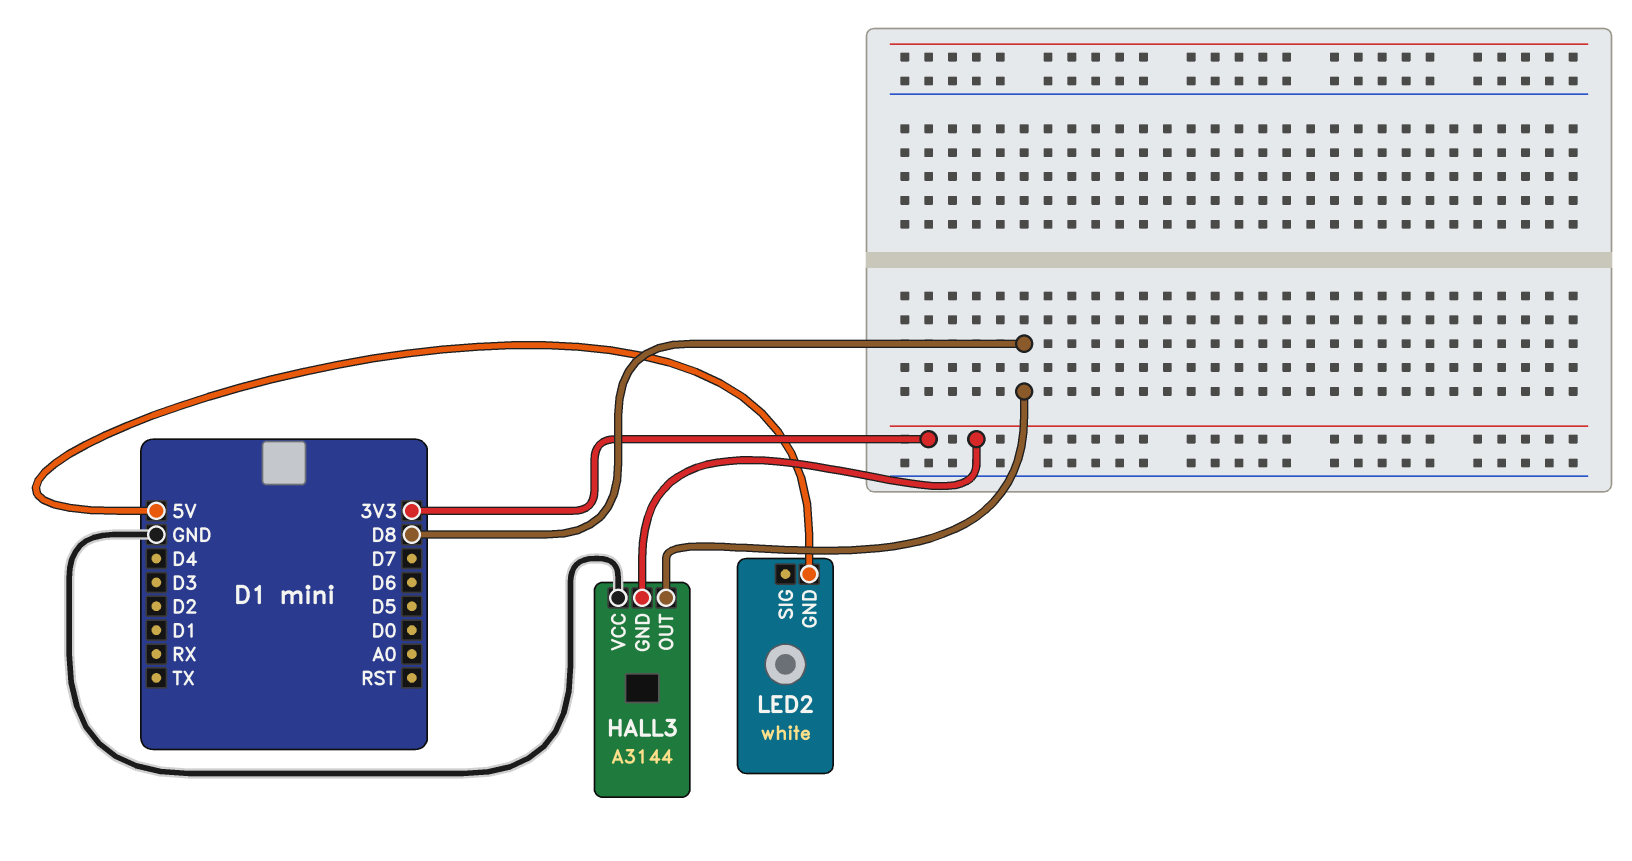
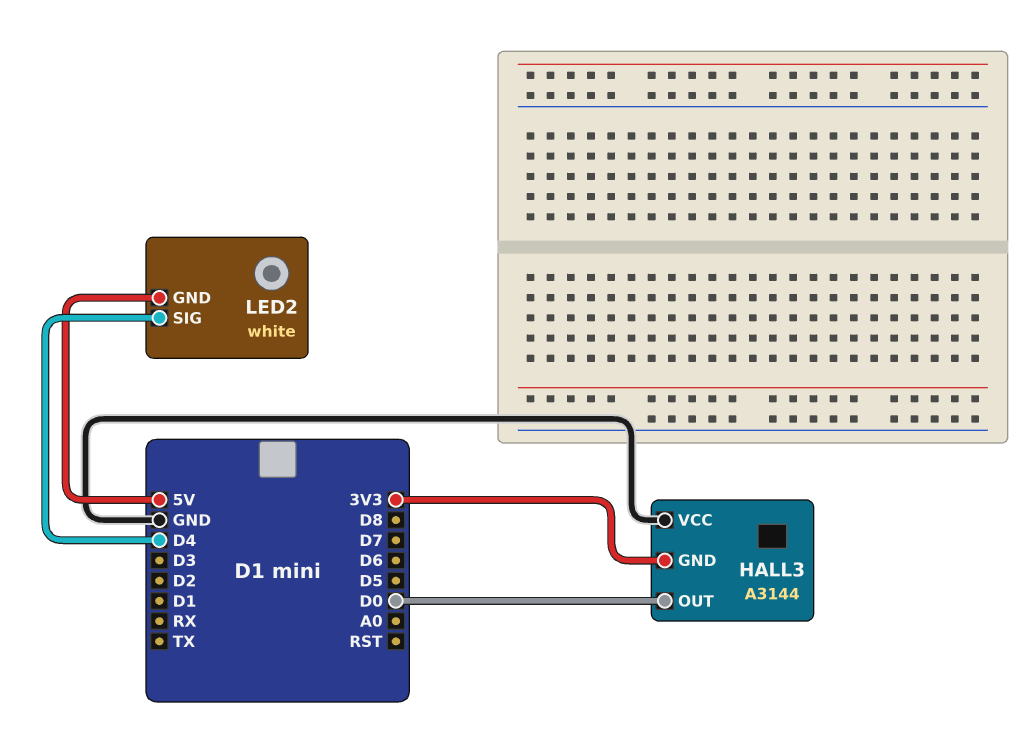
HALL3 pin OUT: D8 -> D0
LED2 pin SIG: none -> D4

